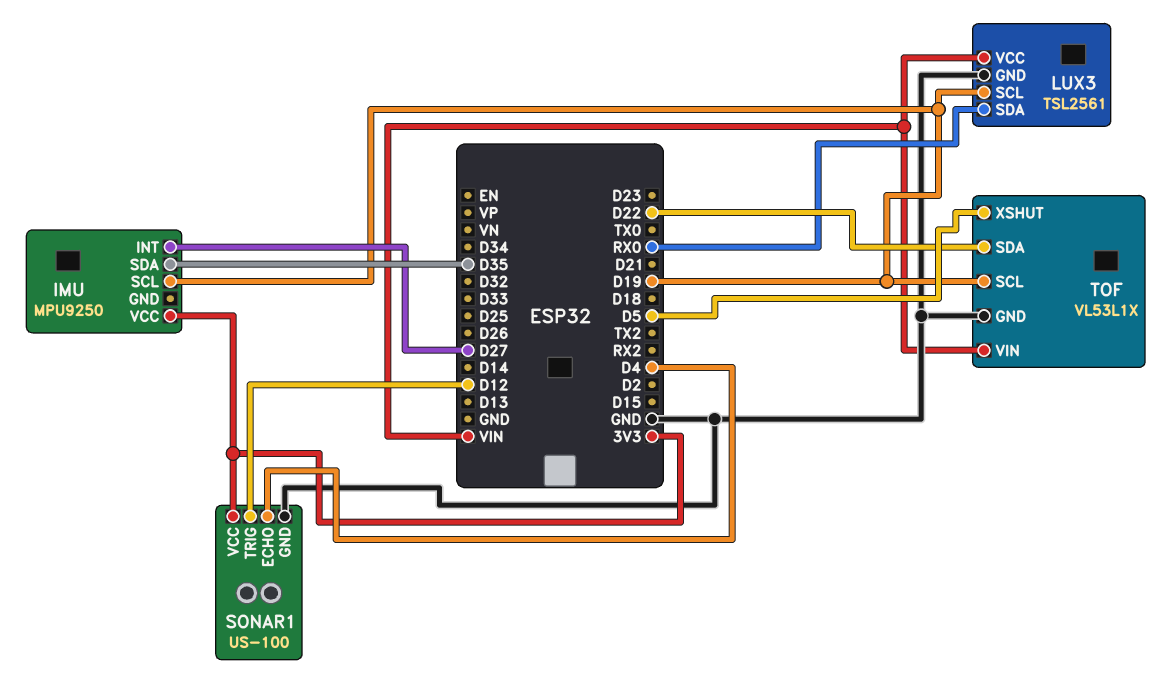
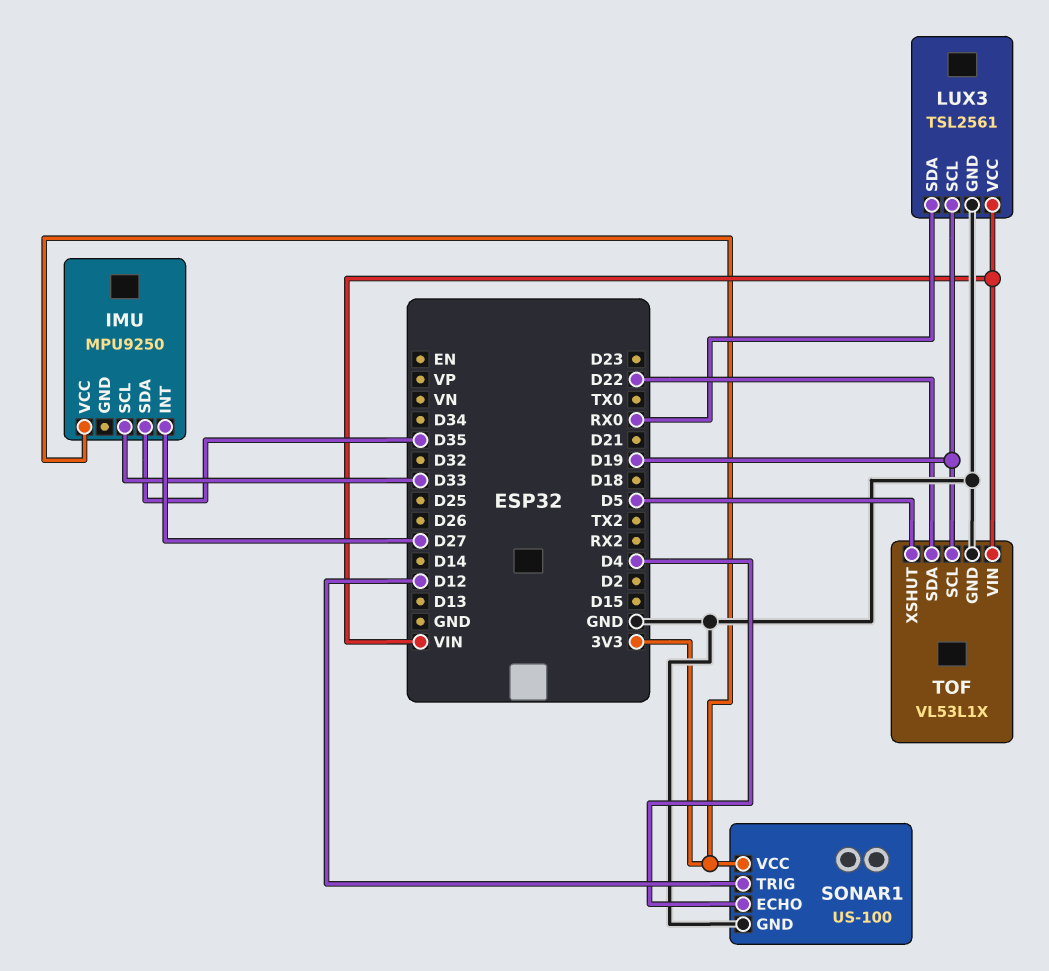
IMU pin SCL: D19 -> D33

